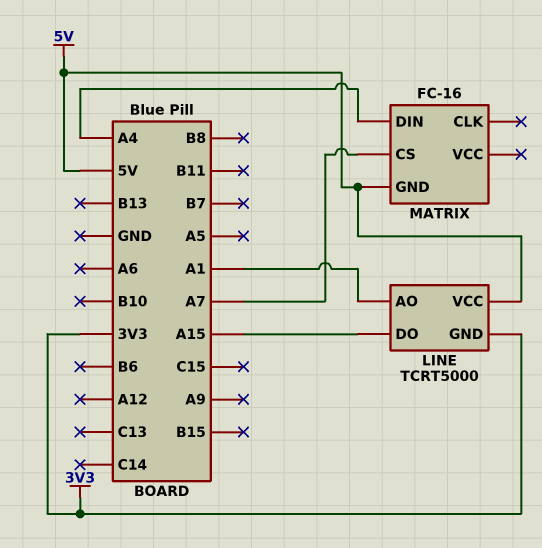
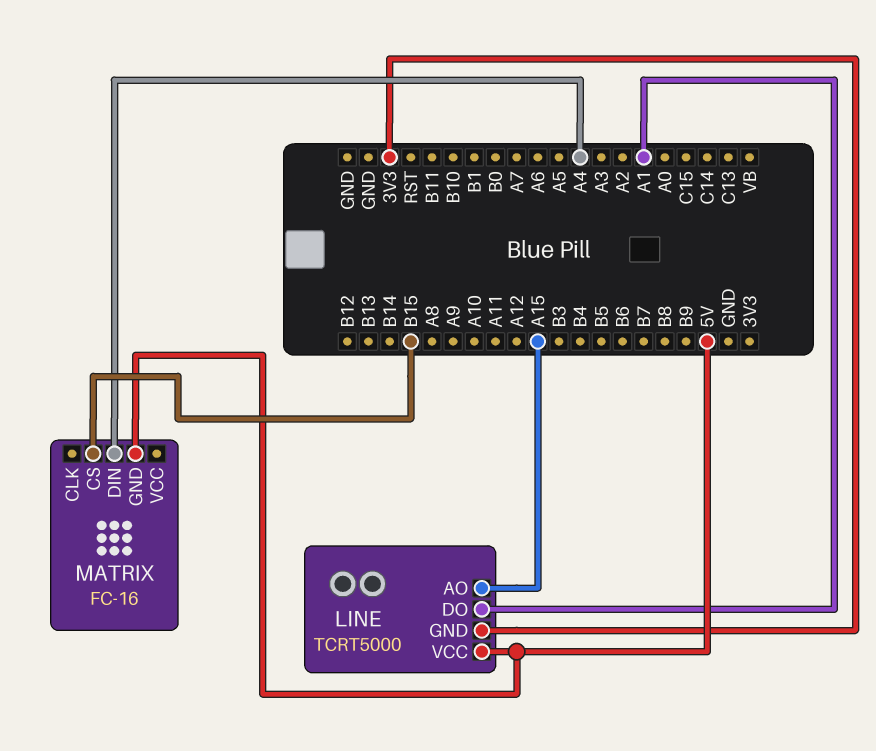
LINE pin AO: A1 -> A15
LINE pin DO: A15 -> A1
MATRIX pin CS: A7 -> B15

